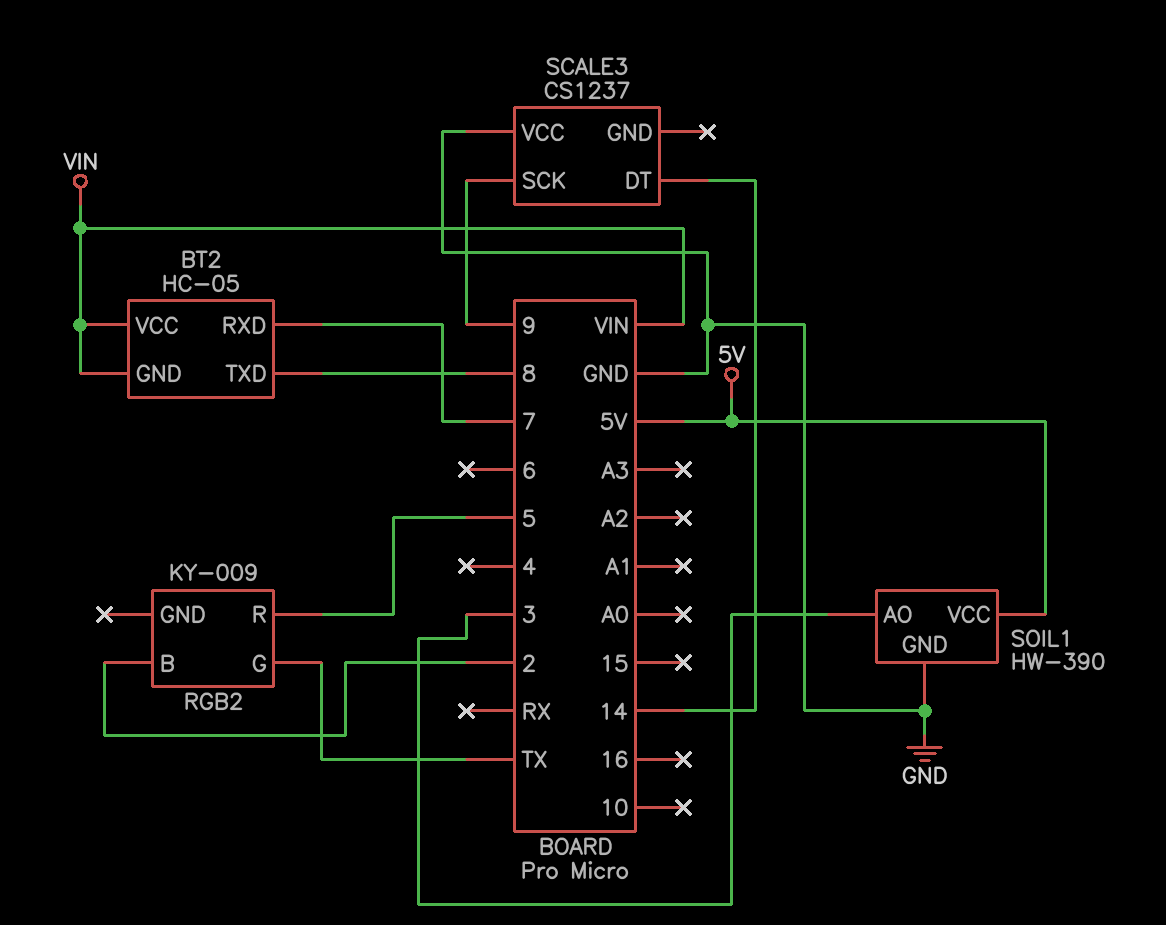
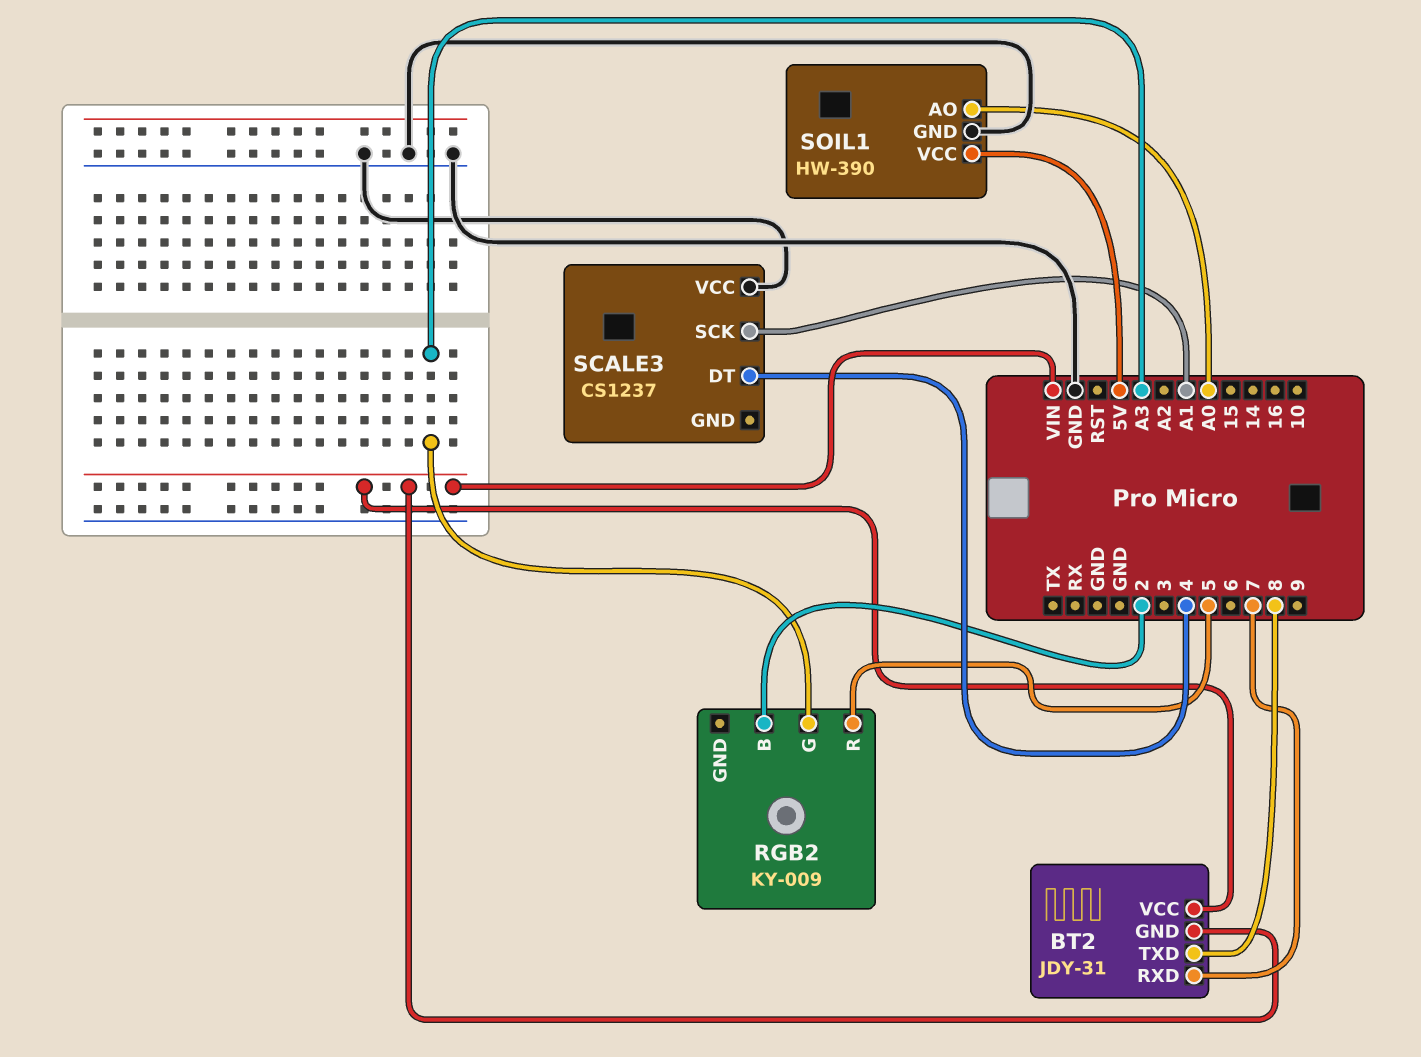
BT2: HC-05 -> JDY-31
RGB2 pin G: TX -> A3
SCALE3 pin DT: 14 -> 4
SCALE3 pin SCK: 9 -> A1
SOIL1 pin AO: 3 -> A0

